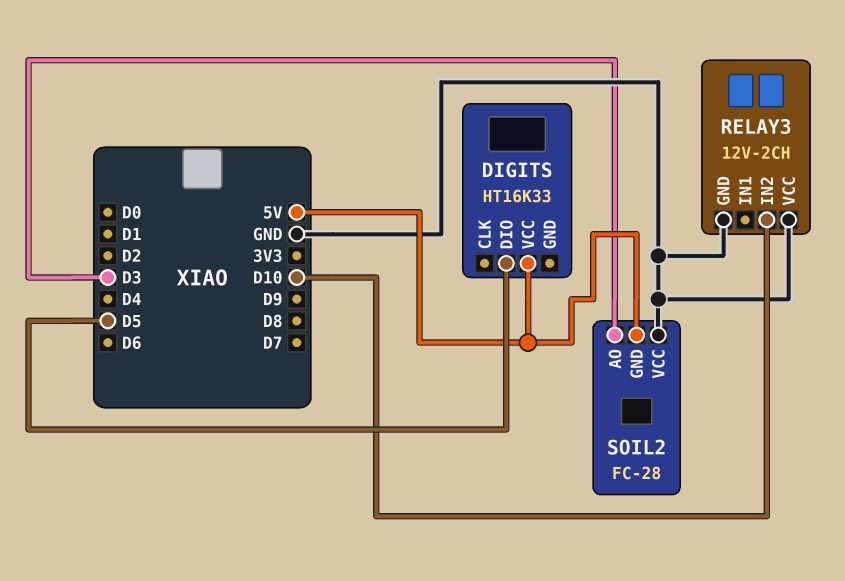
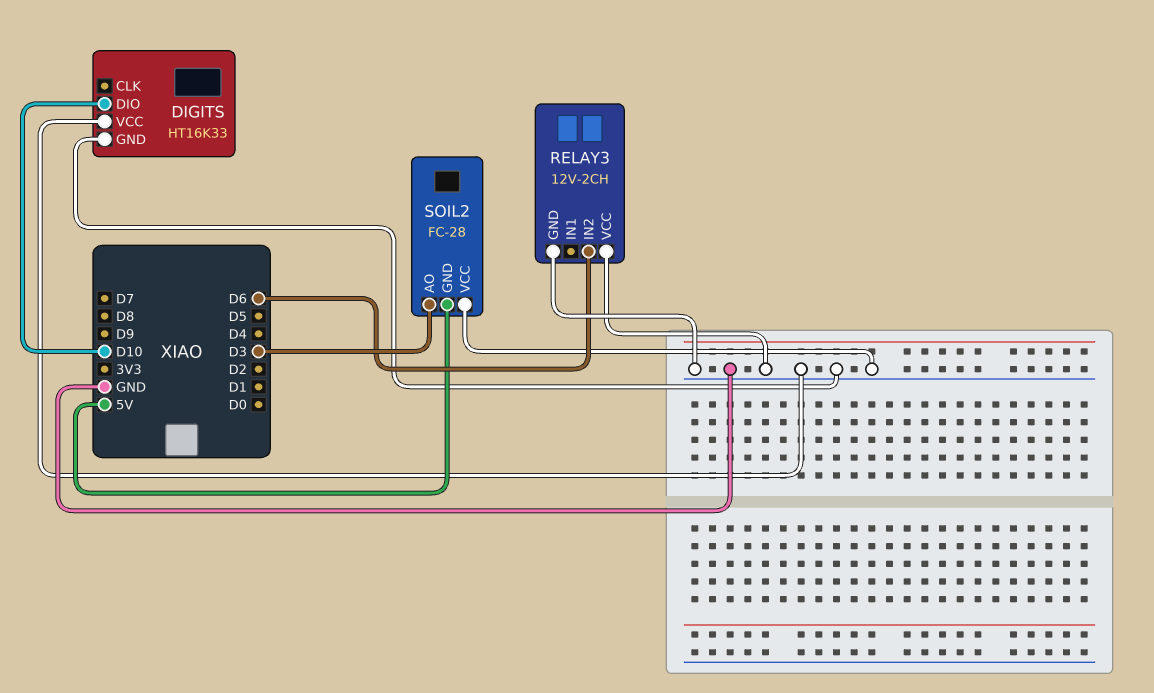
DIGITS pin DIO: D5 -> D10
DIGITS pin GND: none -> GND
DIGITS pin VCC: 5V -> GND
RELAY3 pin IN2: D10 -> D6

